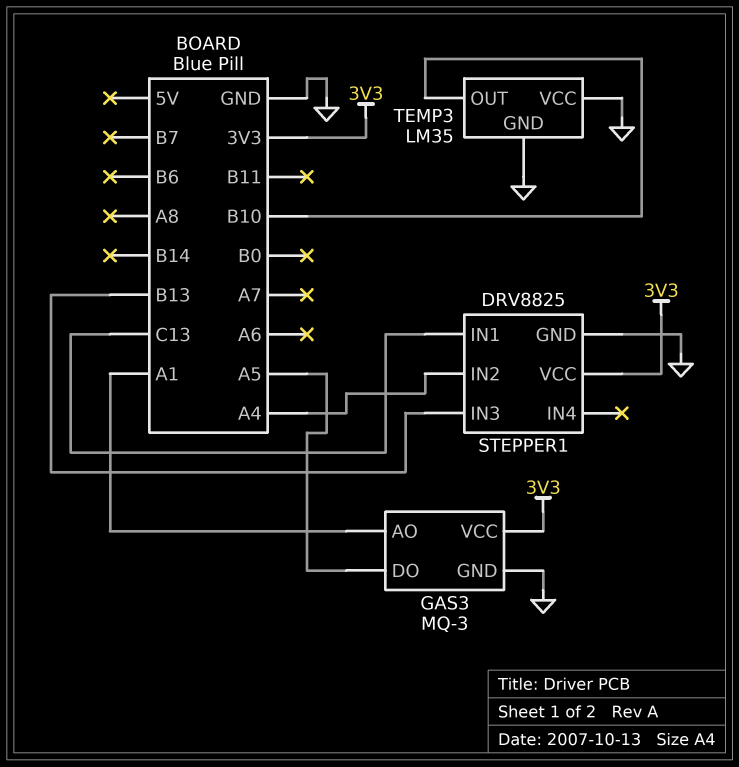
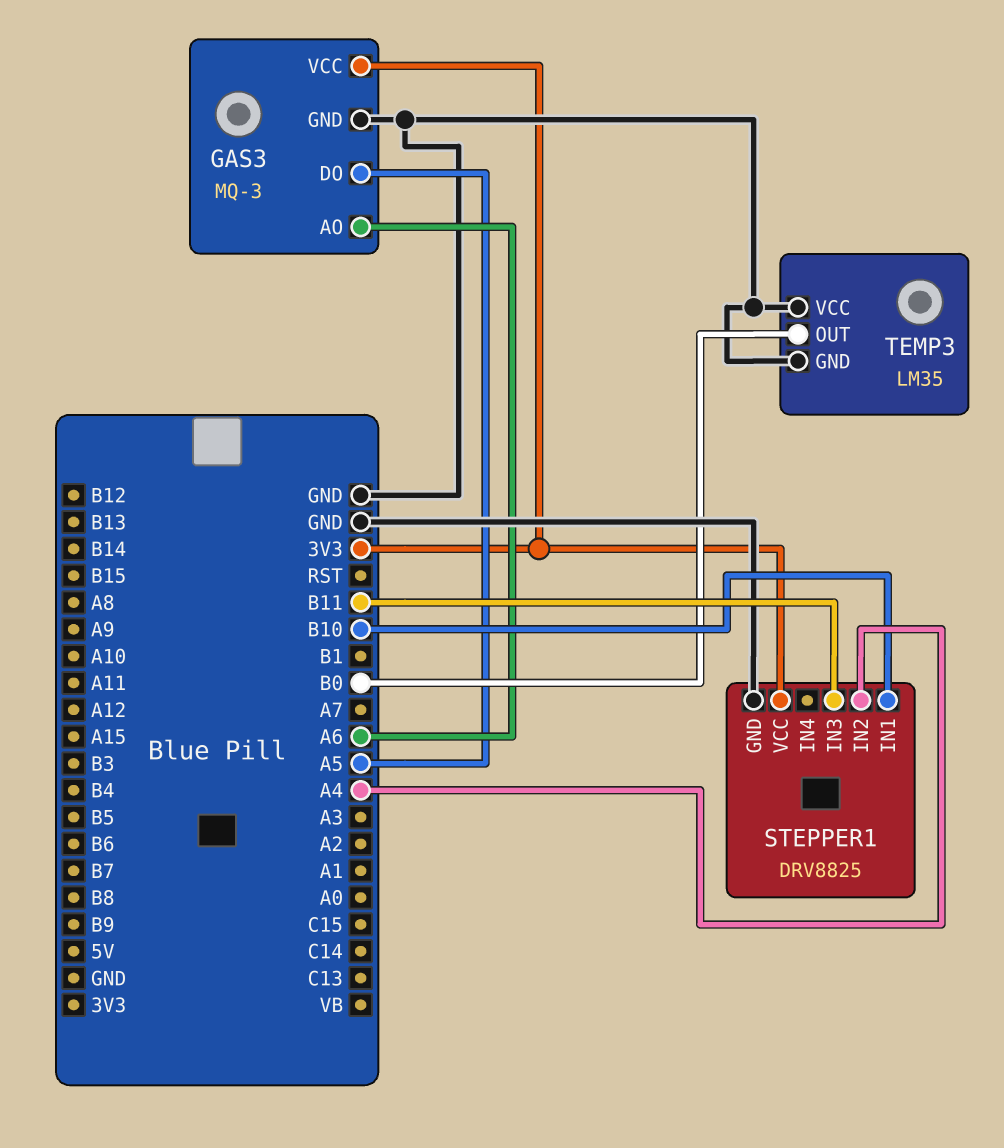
GAS3 pin AO: A1 -> A6
STEPPER1 pin IN1: C13 -> B10
STEPPER1 pin IN3: B13 -> B11
TEMP3 pin OUT: B10 -> B0

